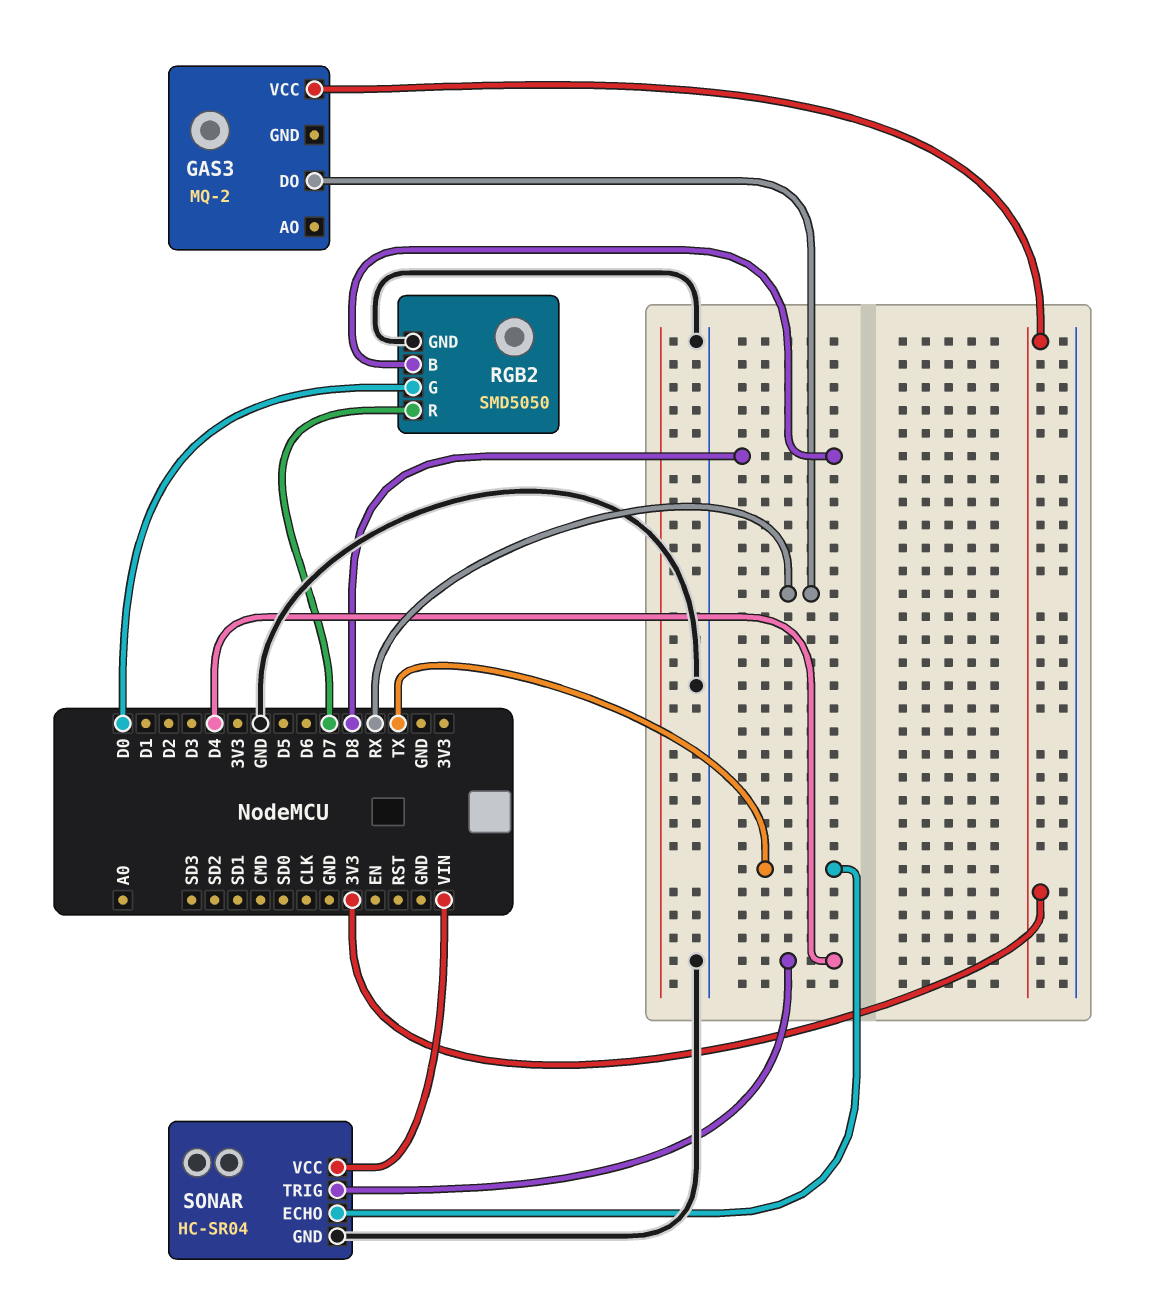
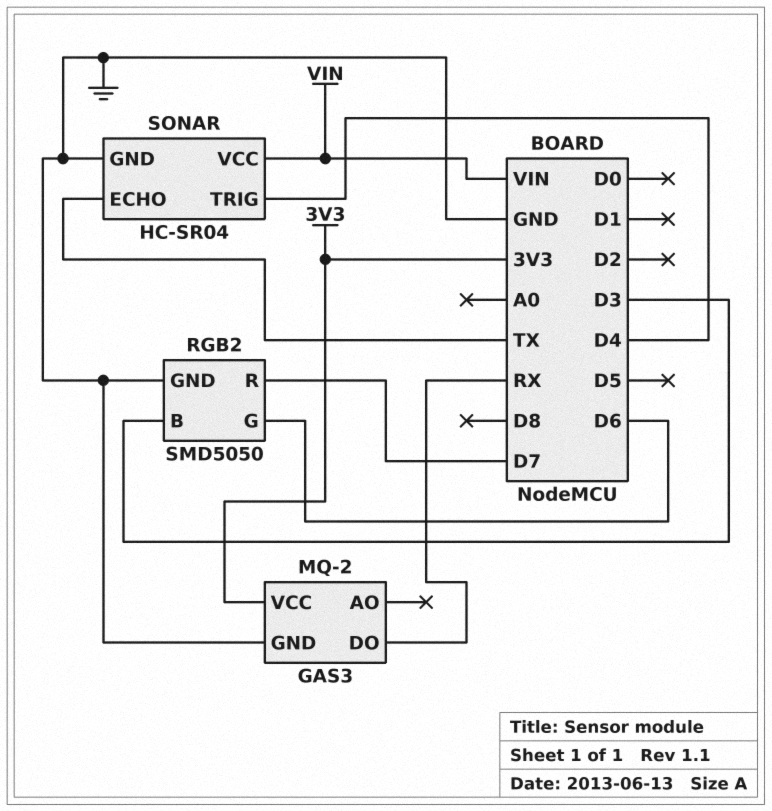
GAS3 pin GND: none -> GND
RGB2 pin B: D8 -> D3
RGB2 pin G: D0 -> D6

